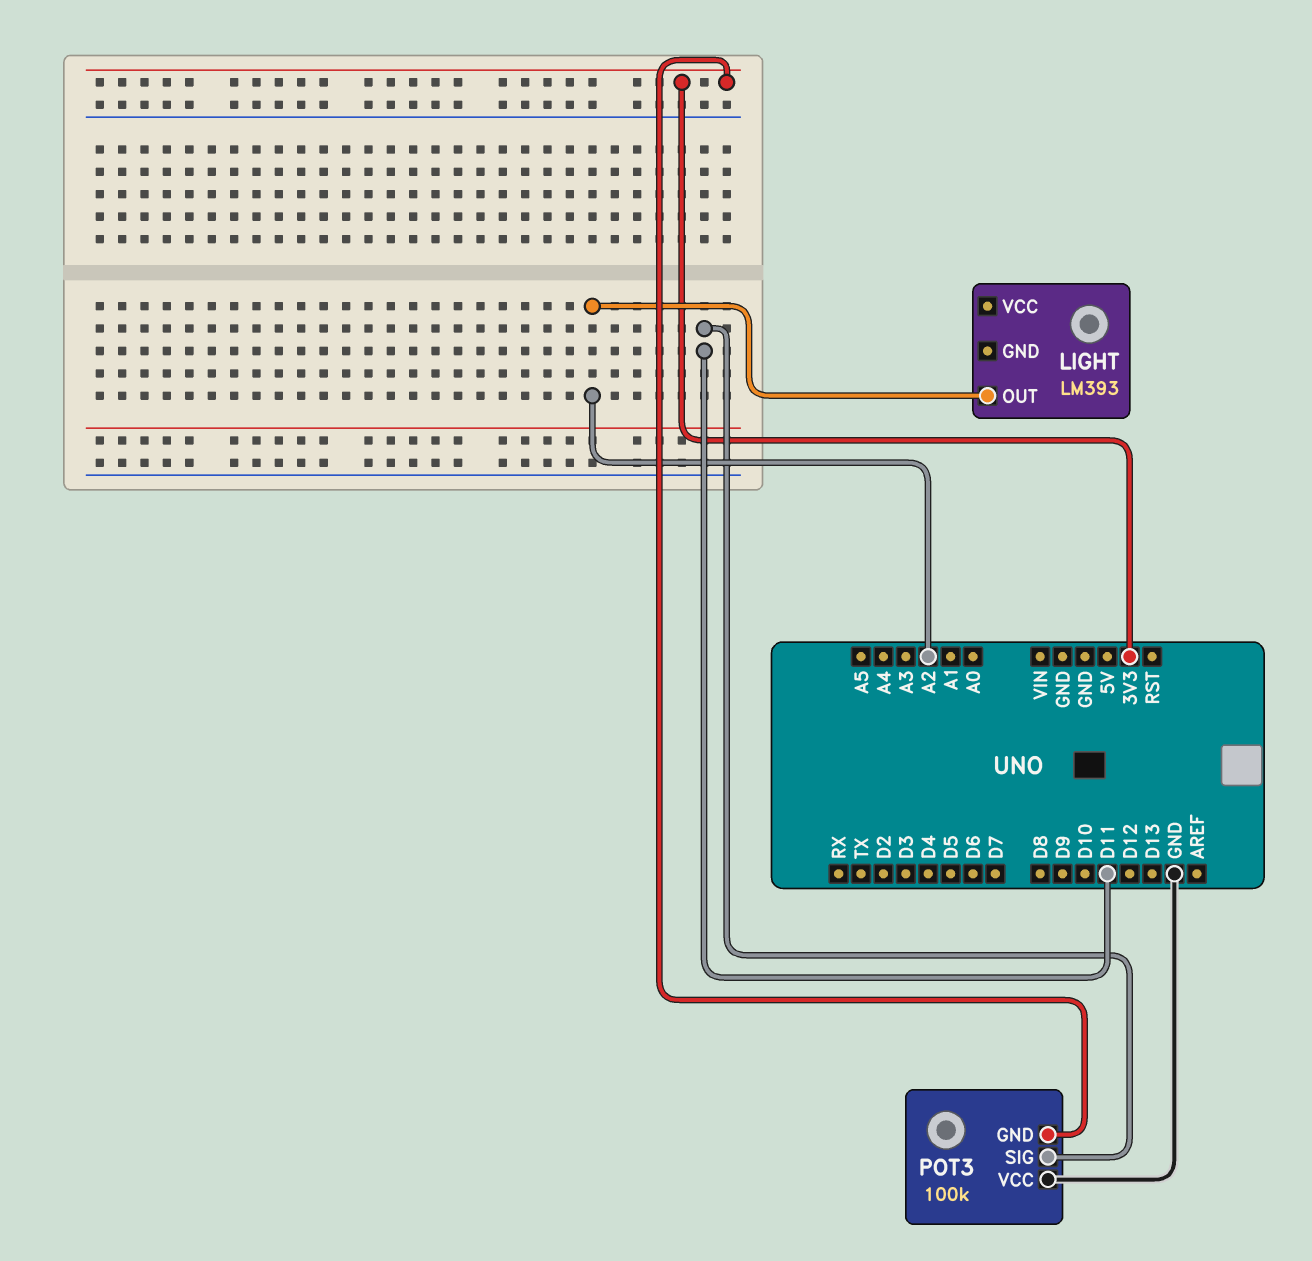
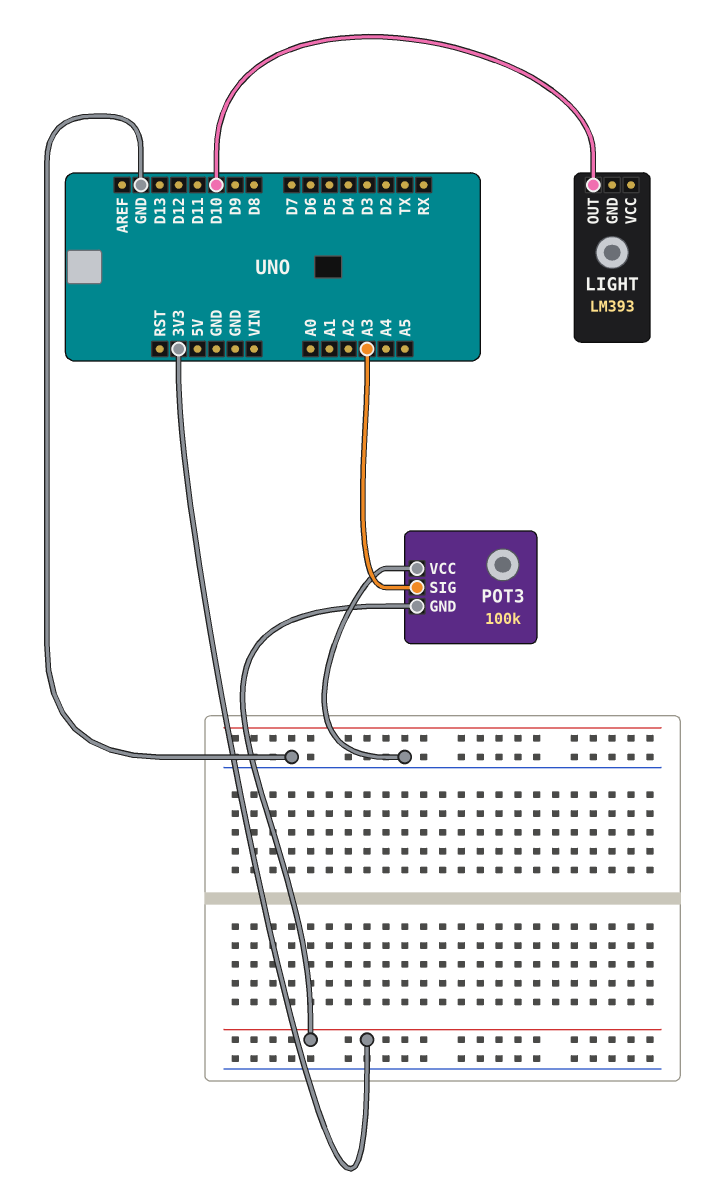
LIGHT pin OUT: A2 -> D10
POT3 pin SIG: D11 -> A3

